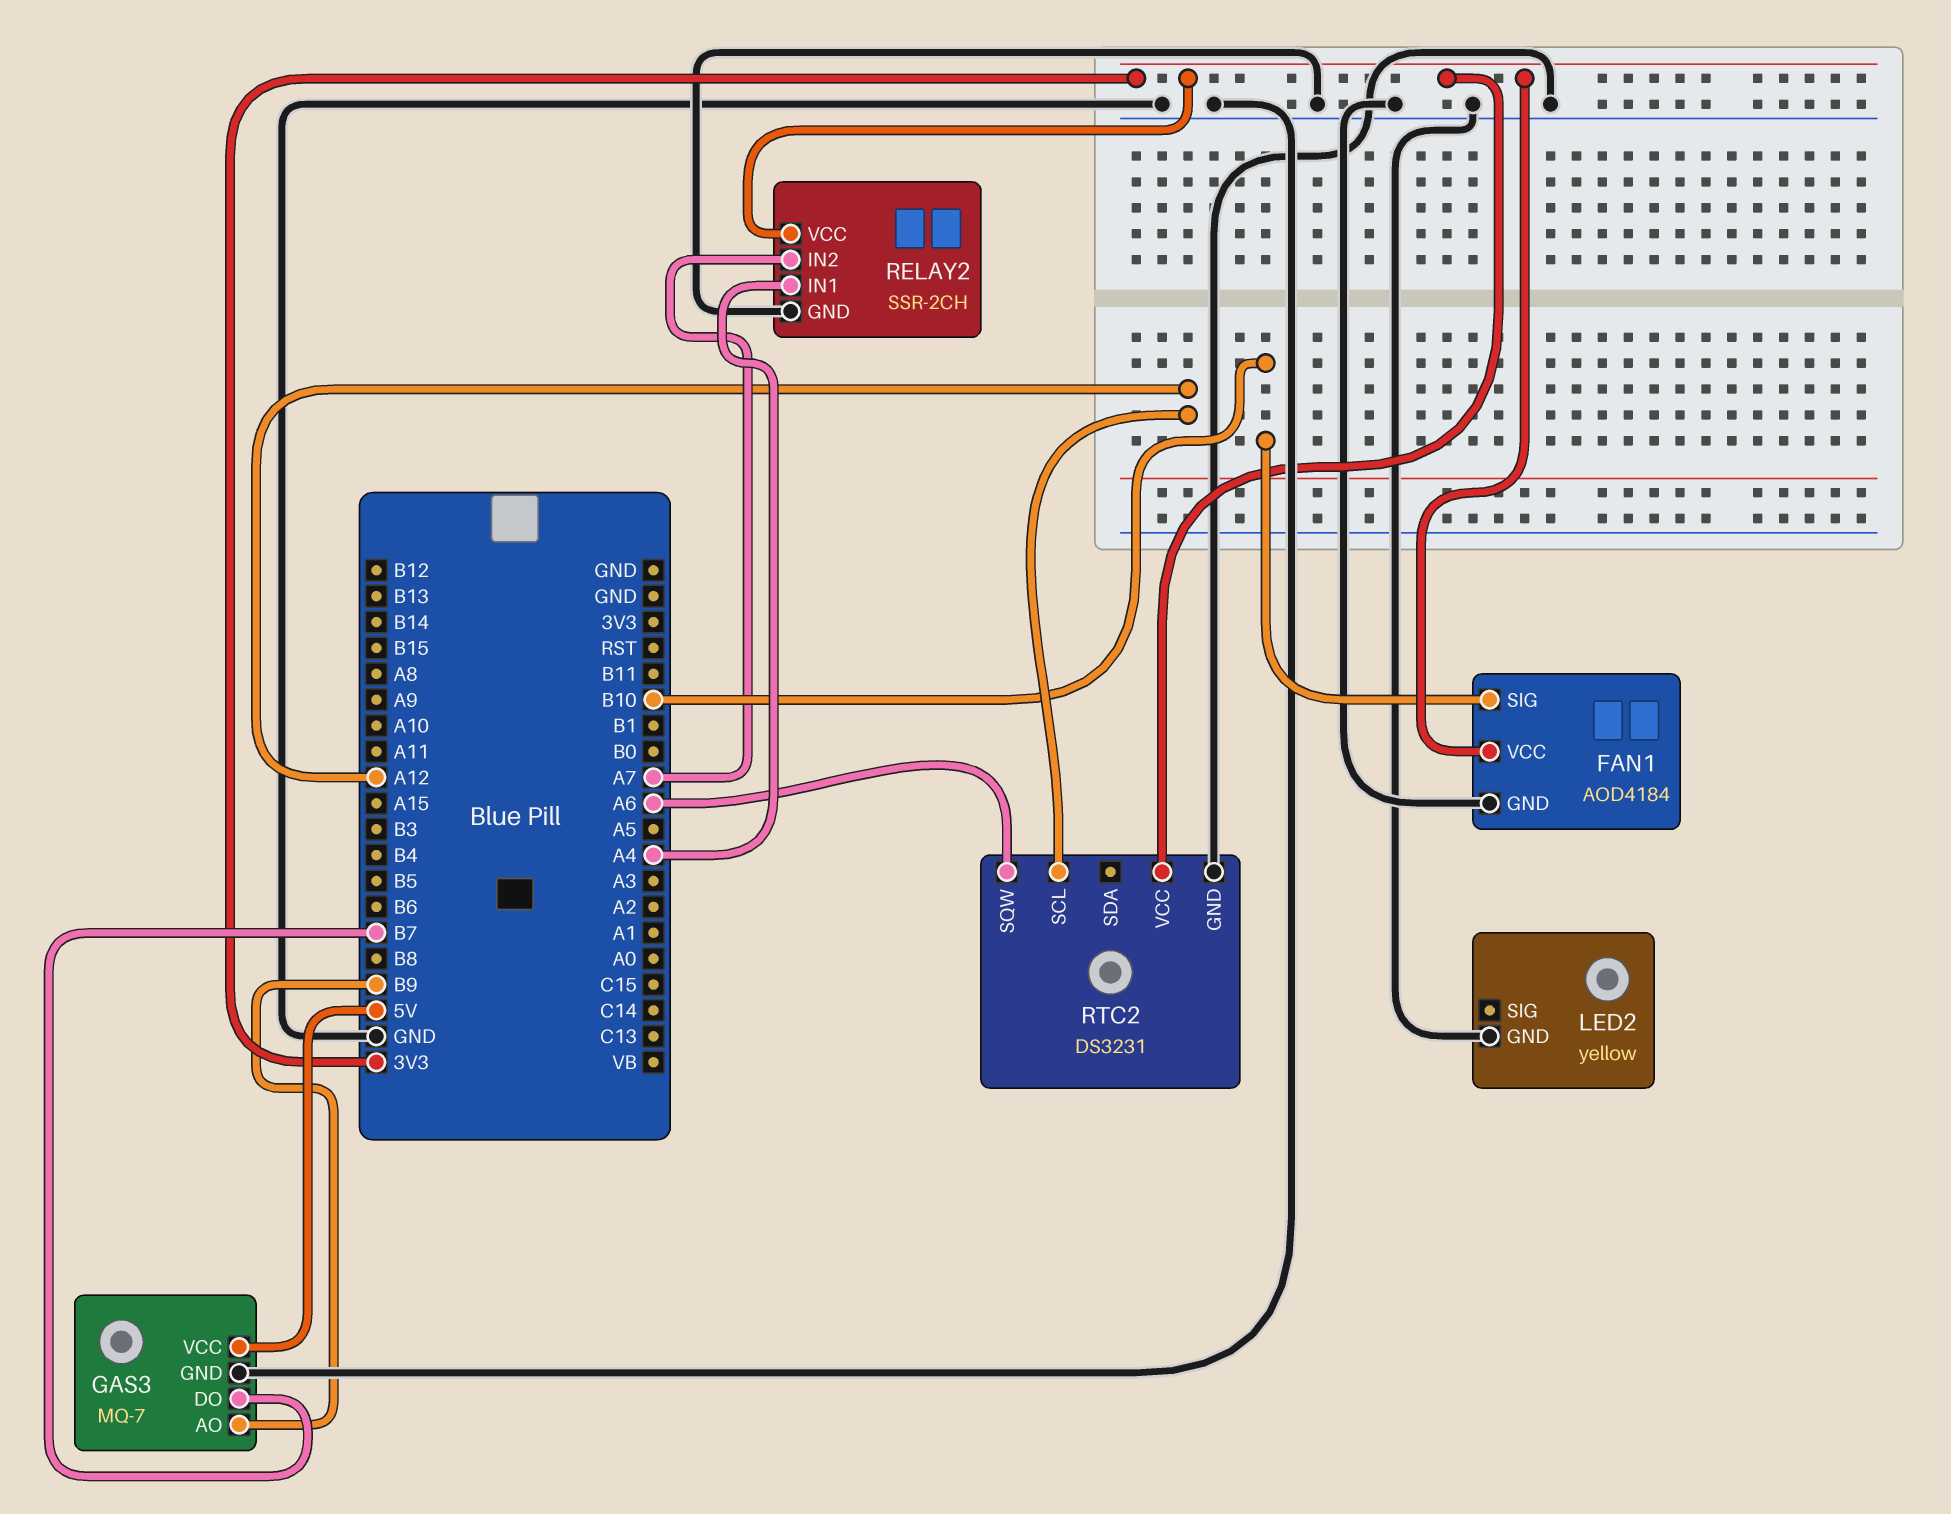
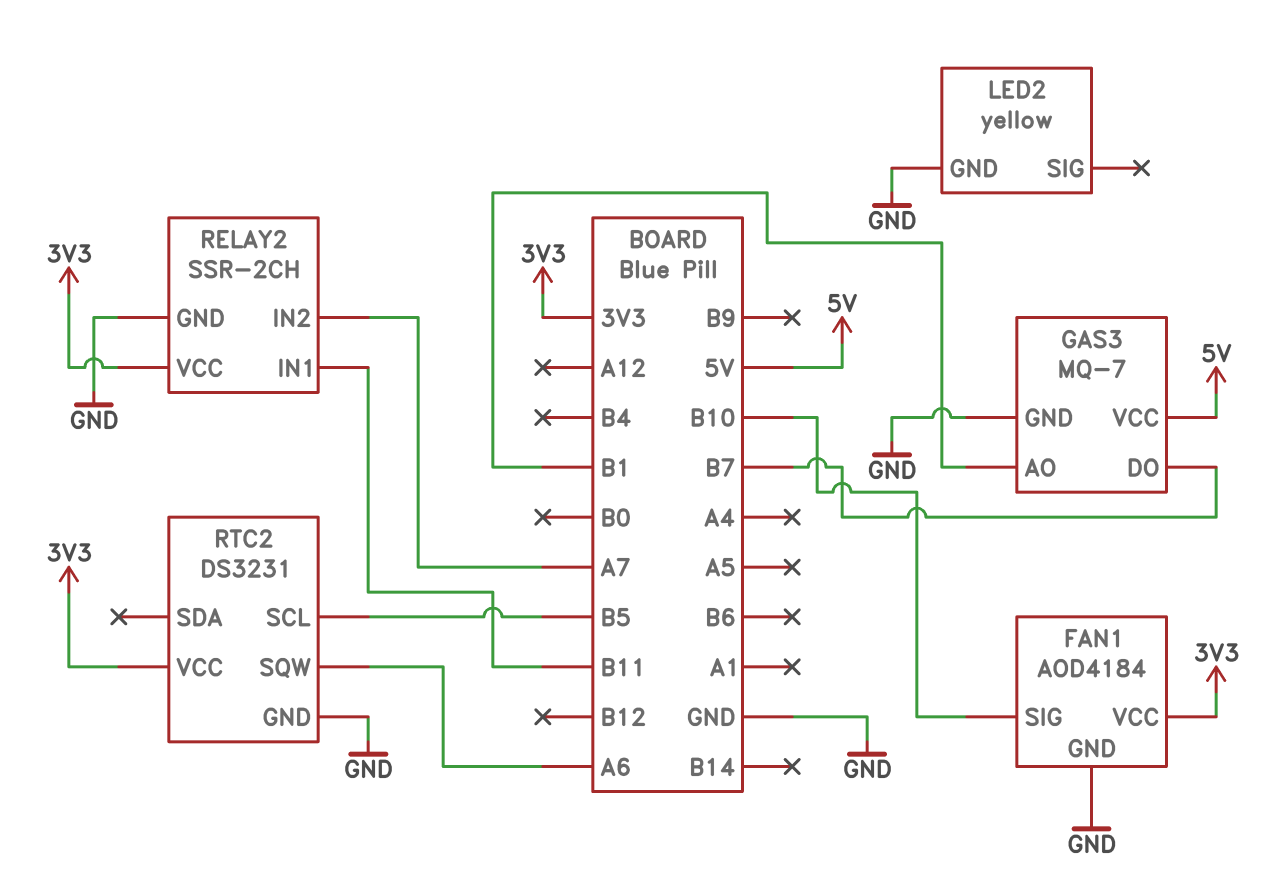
GAS3 pin AO: B9 -> B1
RELAY2 pin IN1: A4 -> B11
RTC2 pin SCL: A12 -> B5

